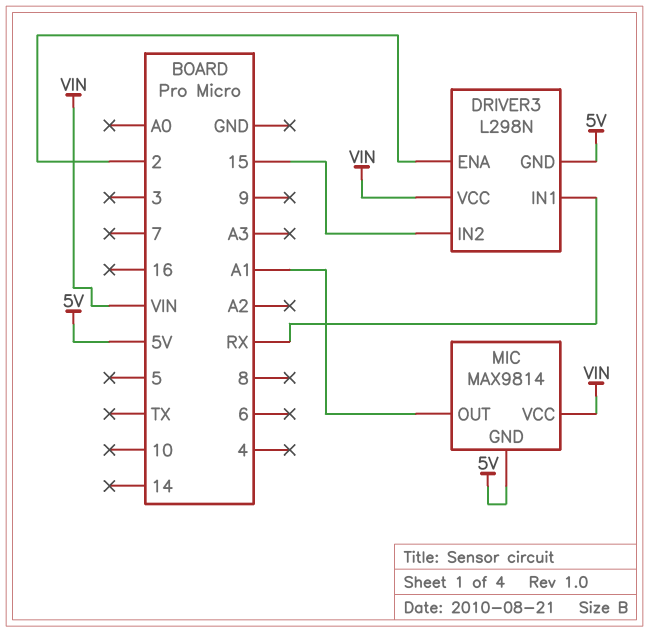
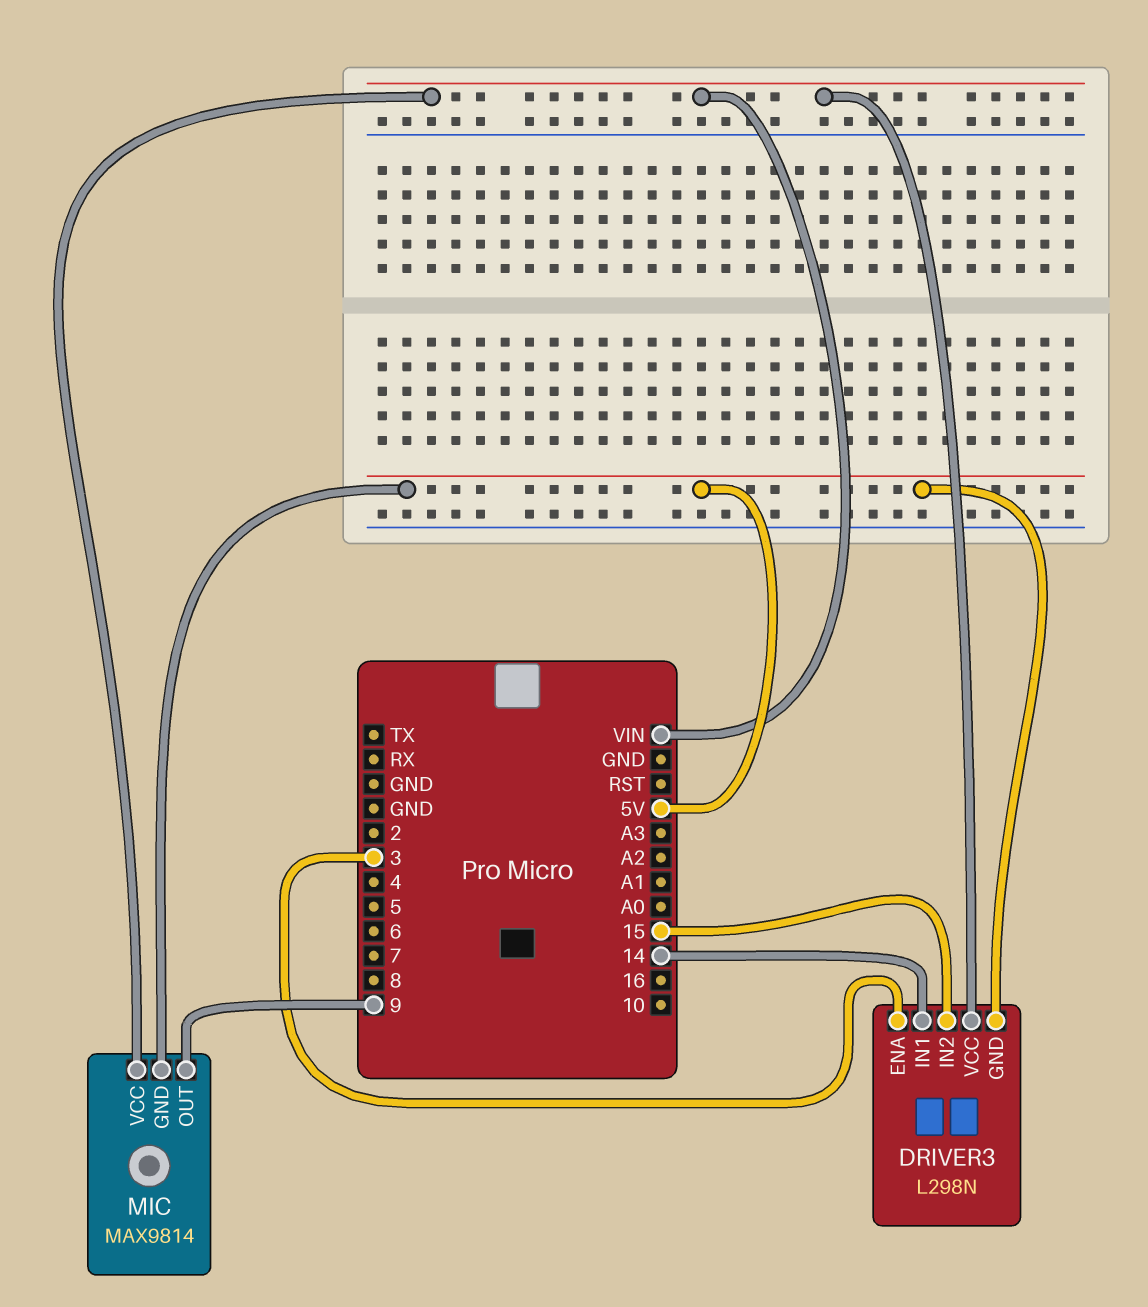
DRIVER3 pin ENA: 2 -> 3
DRIVER3 pin IN1: RX -> 14
MIC pin OUT: A1 -> 9

